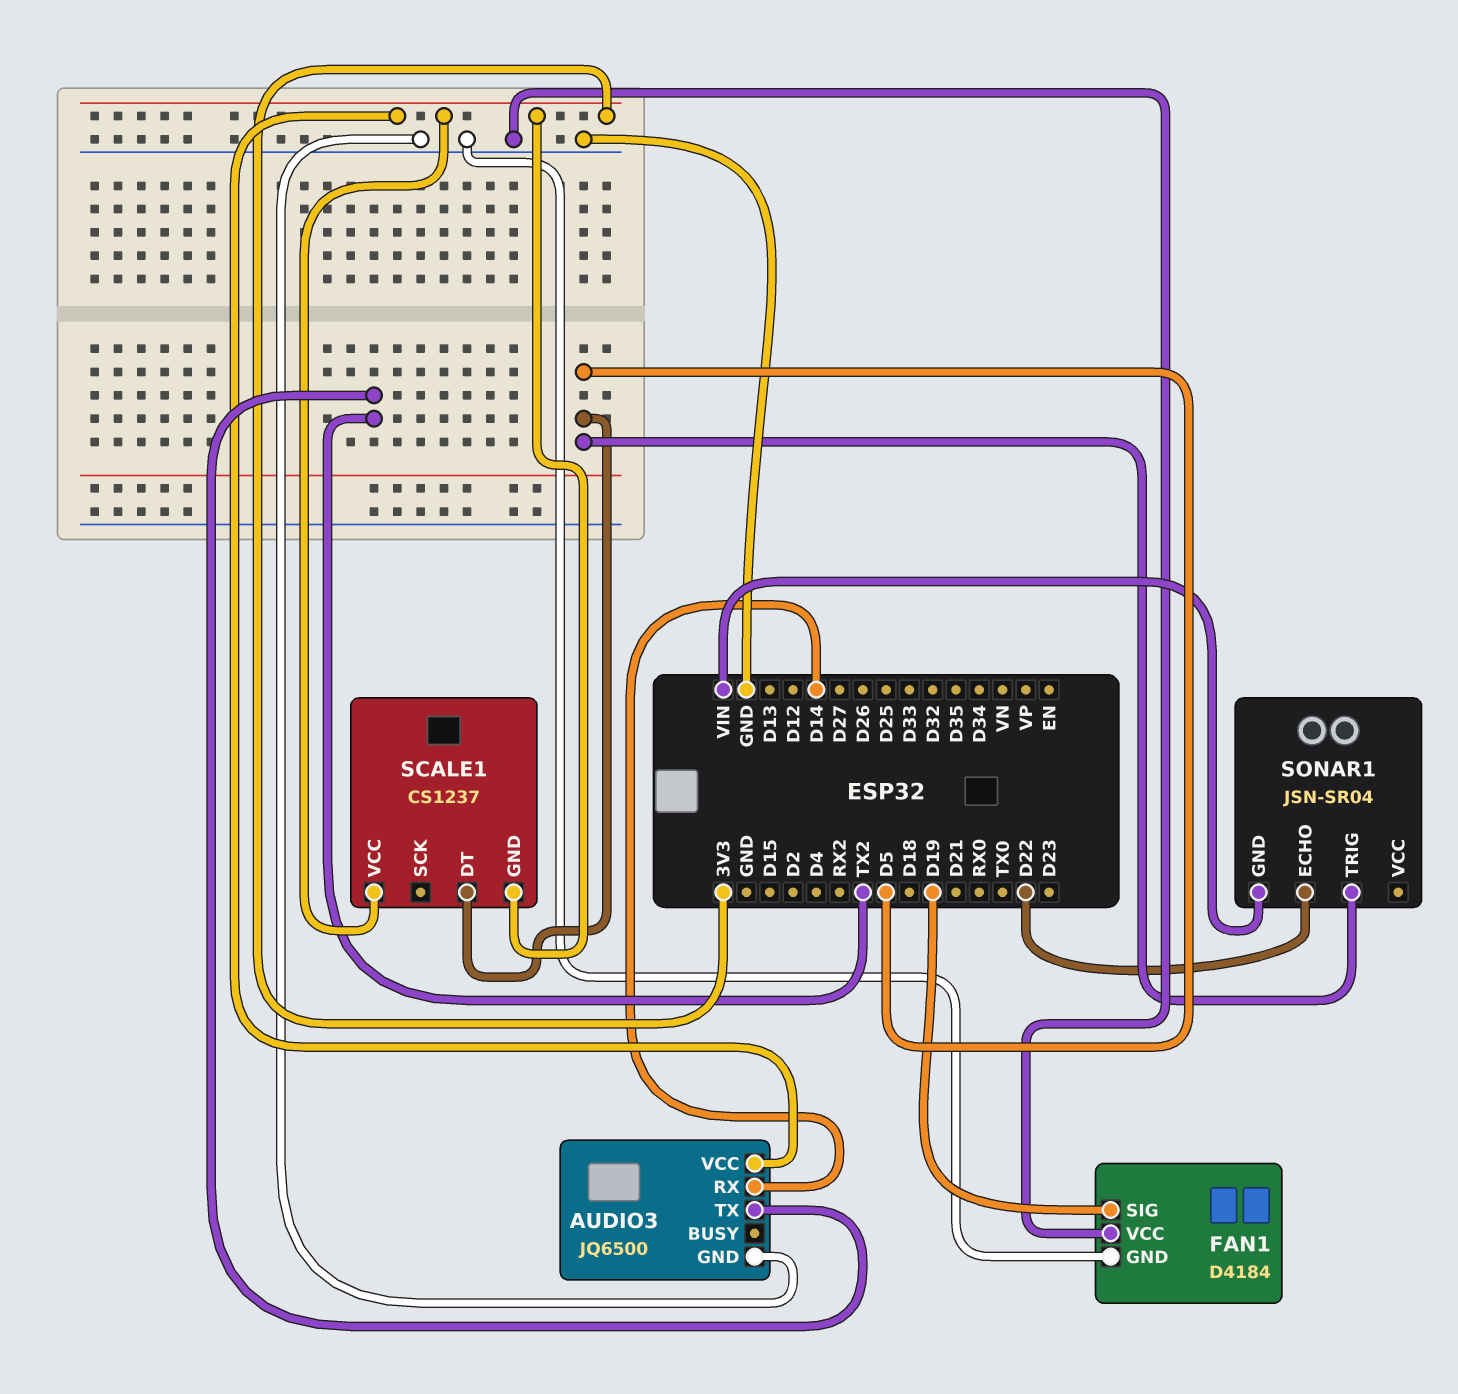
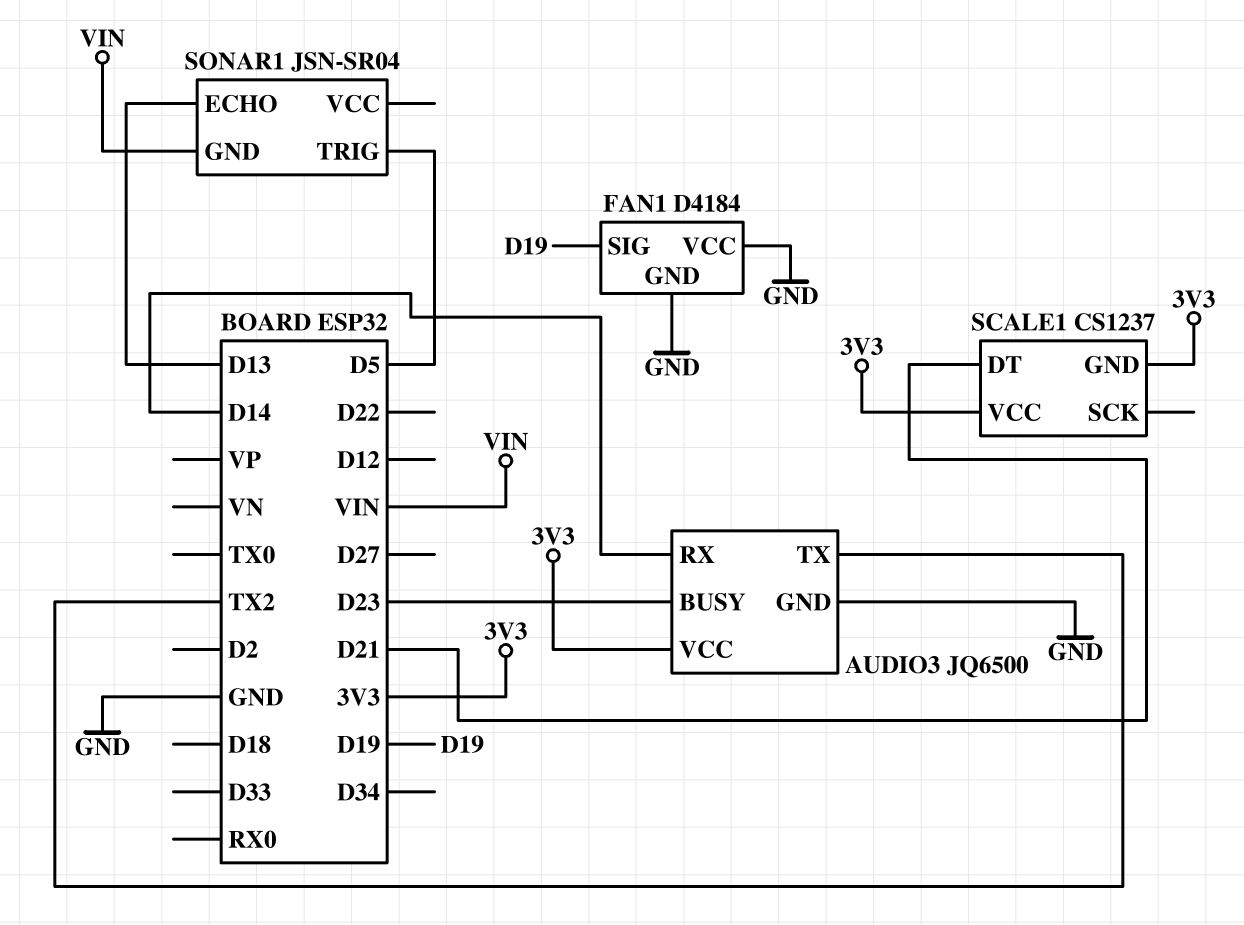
AUDIO3 pin BUSY: none -> D23
SCALE1 pin DT: D5 -> D21
SONAR1 pin ECHO: D22 -> D13

